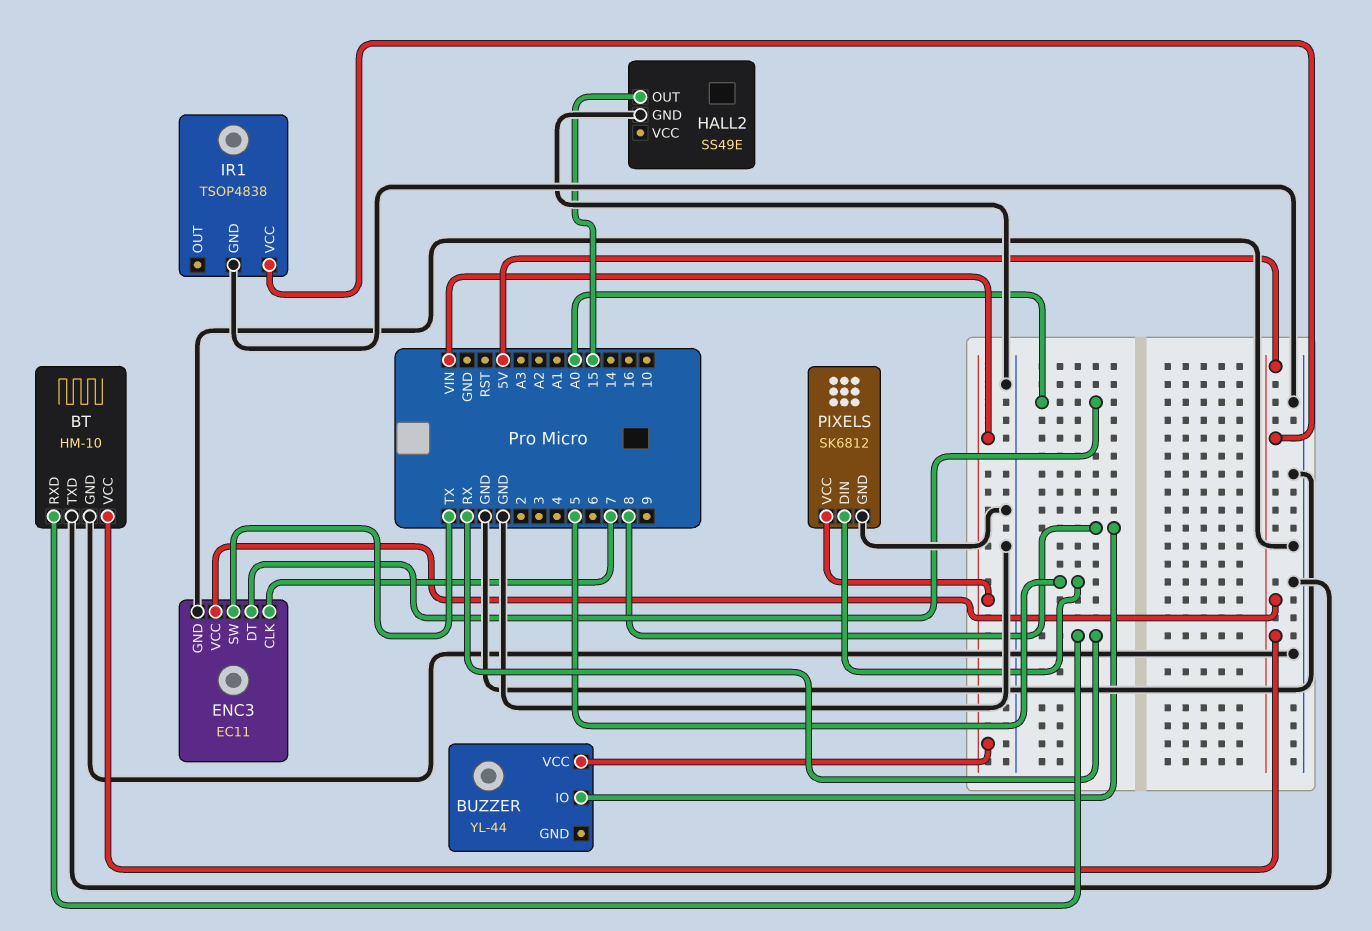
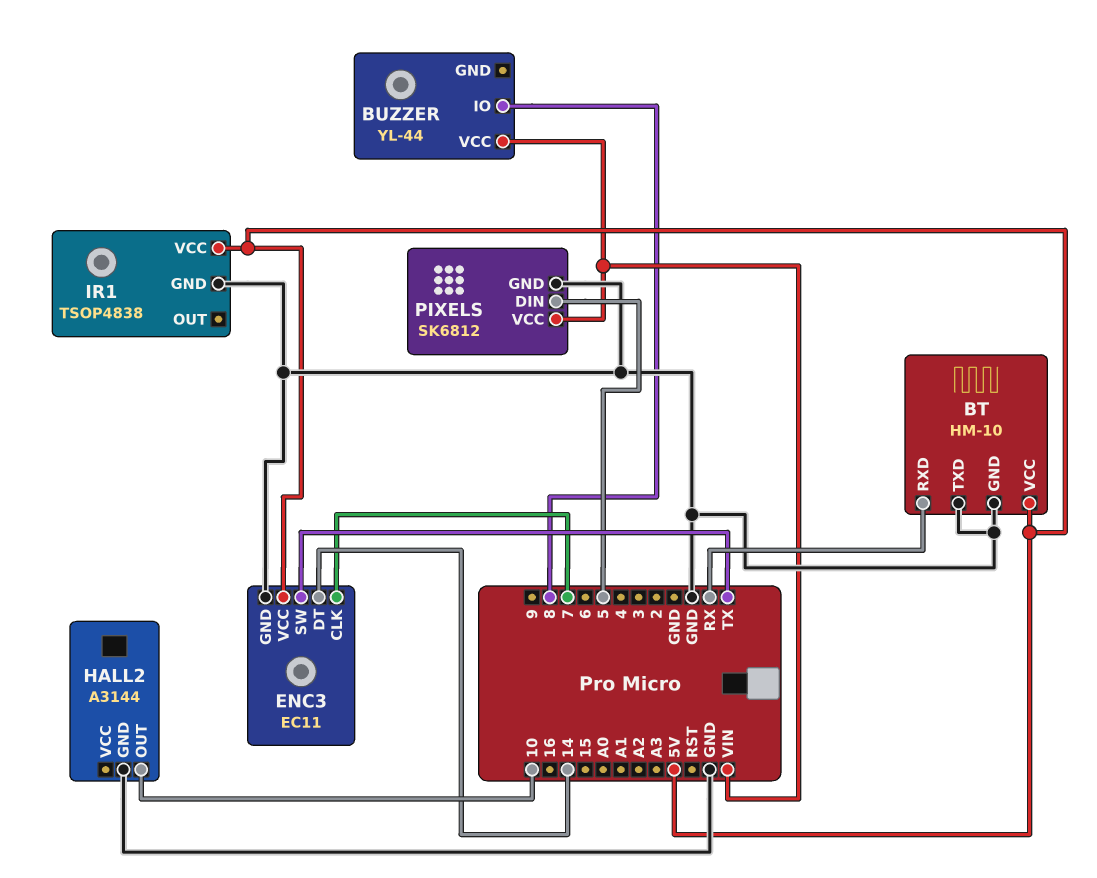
ENC3 pin DT: A0 -> 14
HALL2: SS49E -> A3144
HALL2 pin OUT: 15 -> 10

